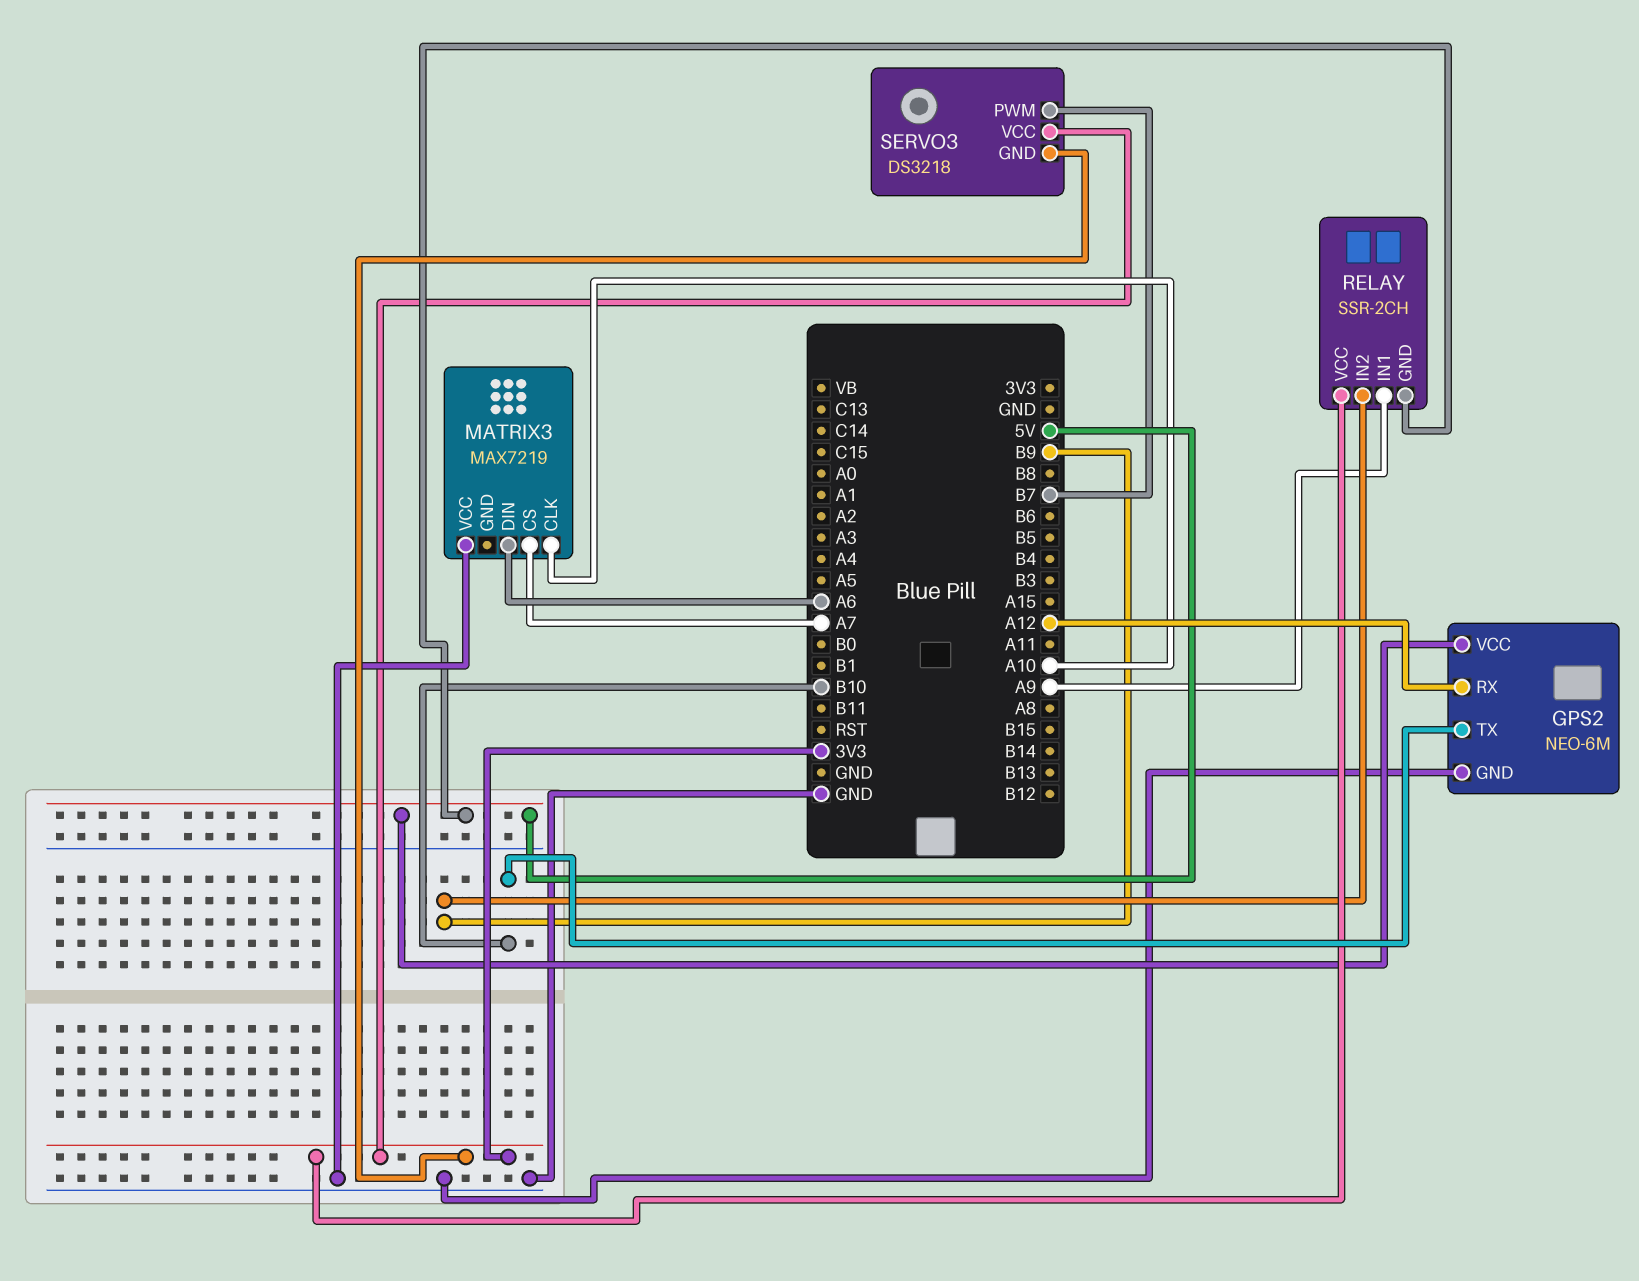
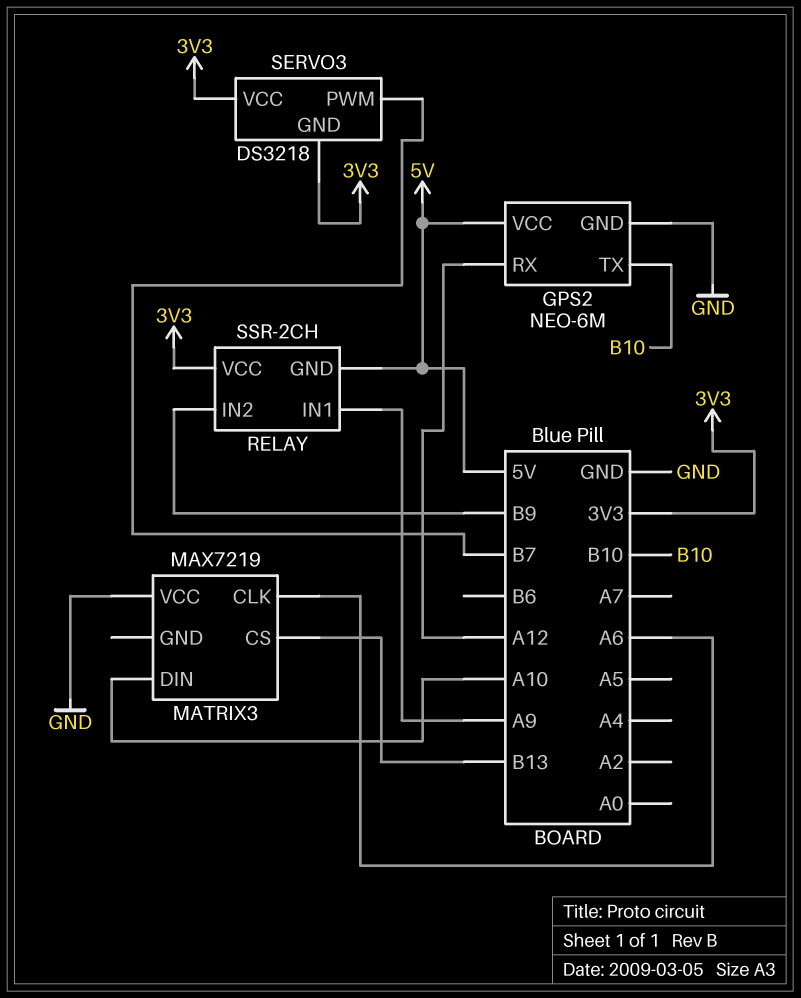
MATRIX3 pin CLK: A10 -> A6
MATRIX3 pin CS: A7 -> B13
MATRIX3 pin DIN: A6 -> A10

